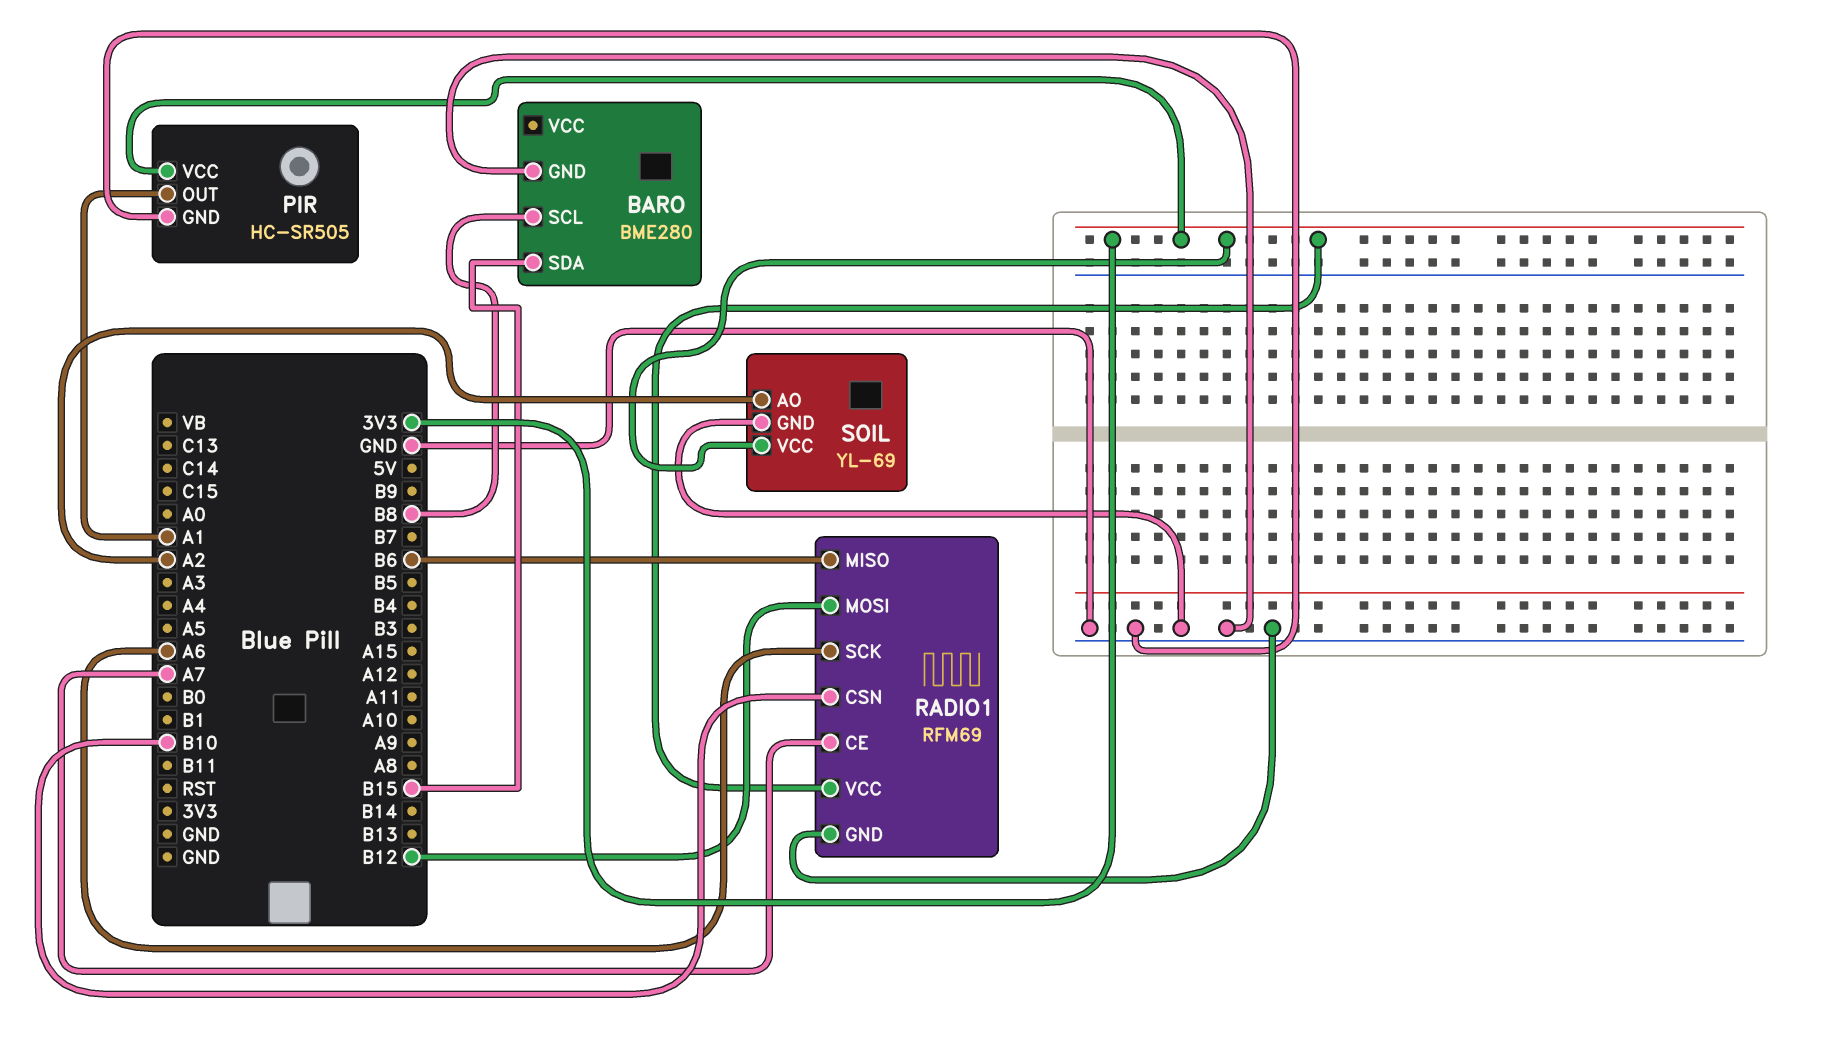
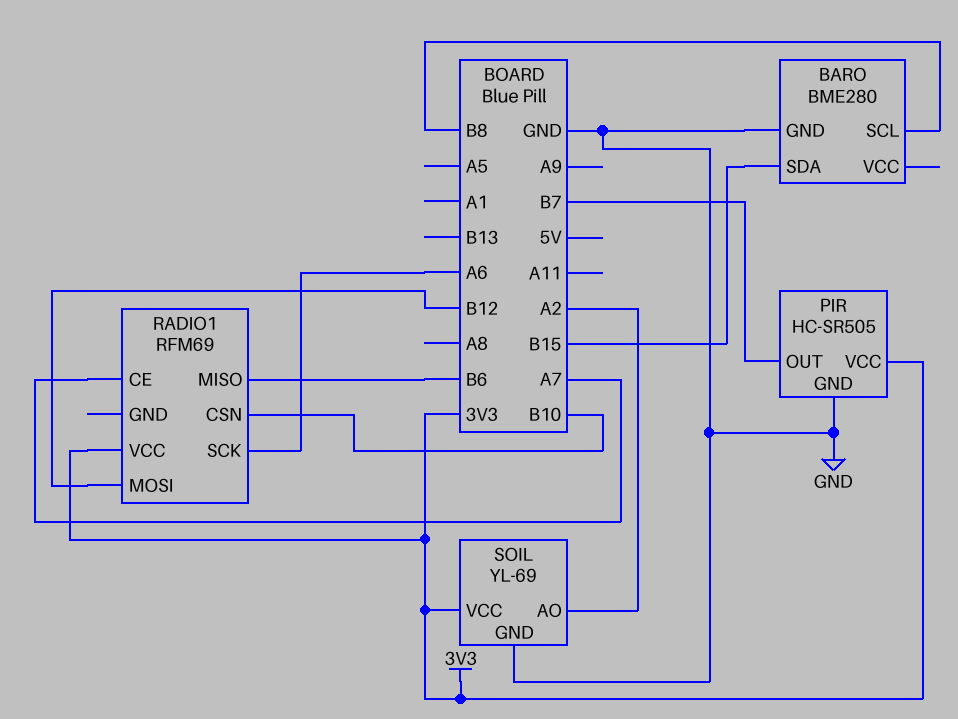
PIR pin OUT: A1 -> B7
RADIO1 pin GND: GND -> none

